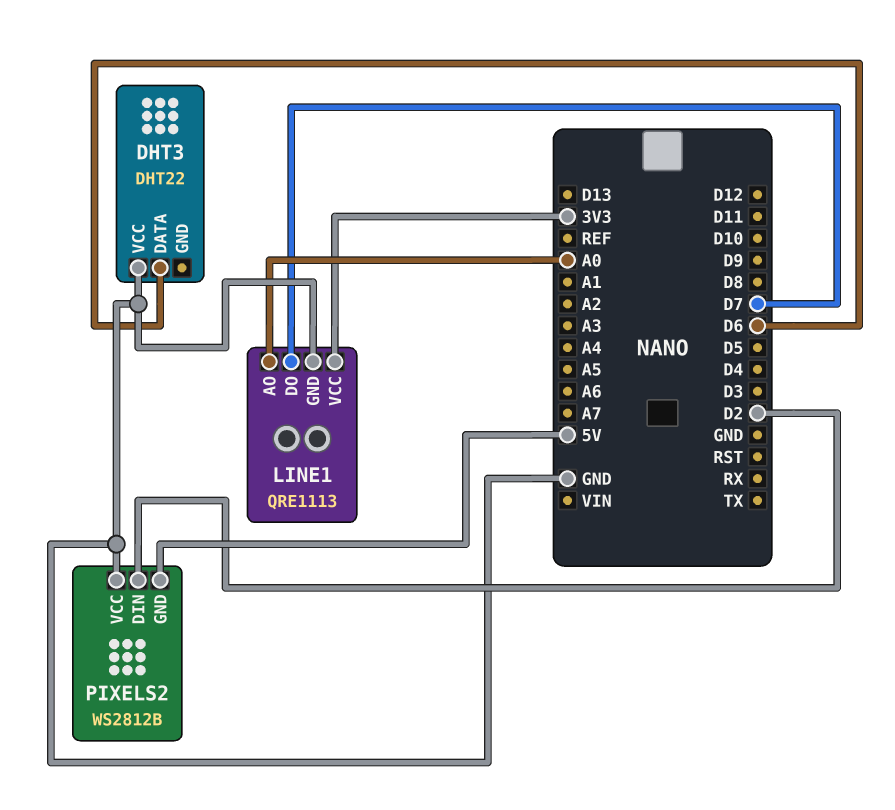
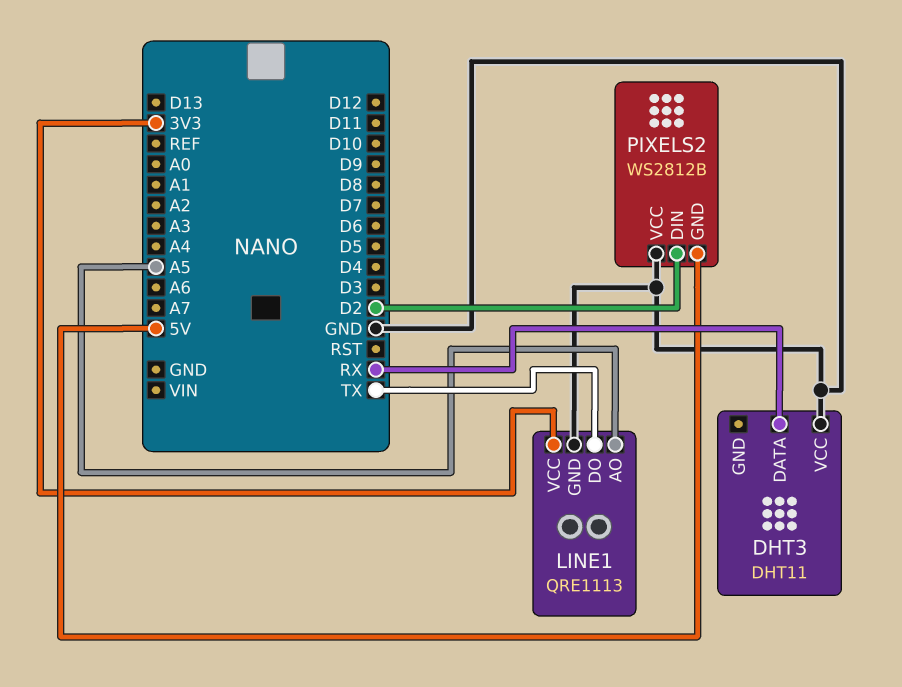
DHT3: DHT22 -> DHT11
DHT3 pin DATA: D6 -> RX
LINE1 pin AO: A0 -> A5
LINE1 pin DO: D7 -> TX

